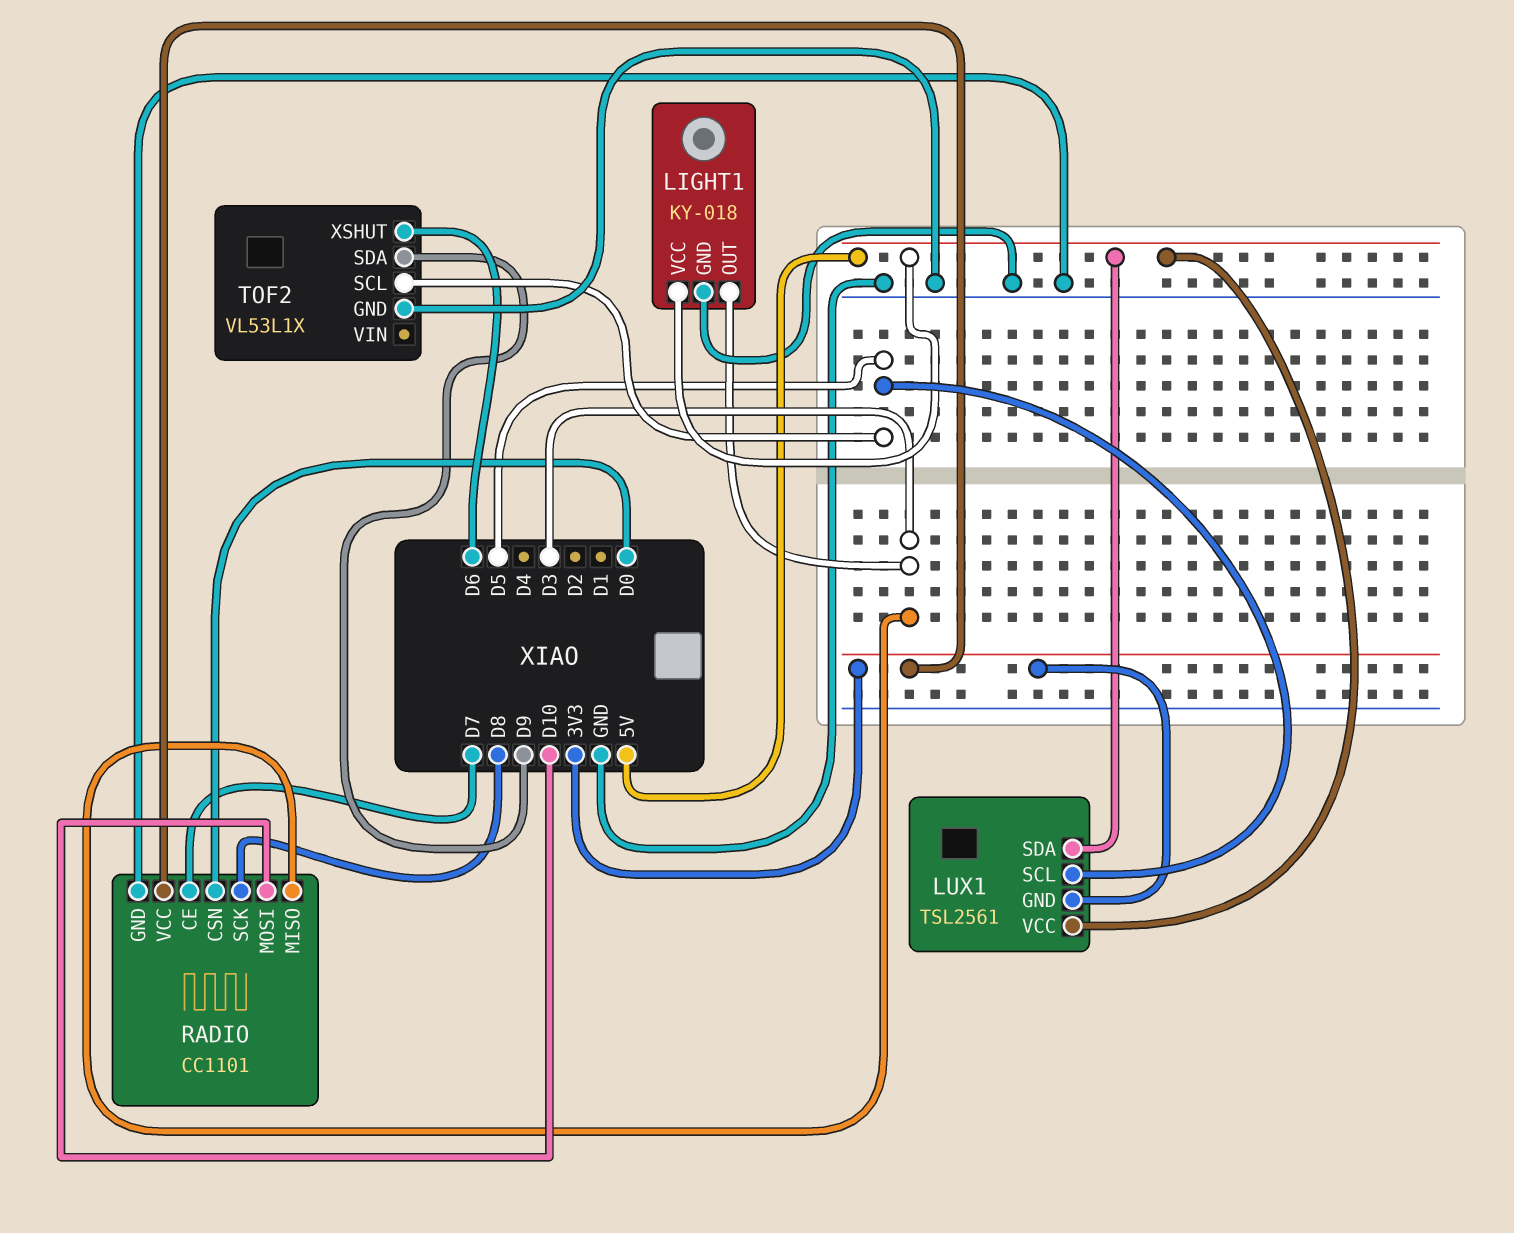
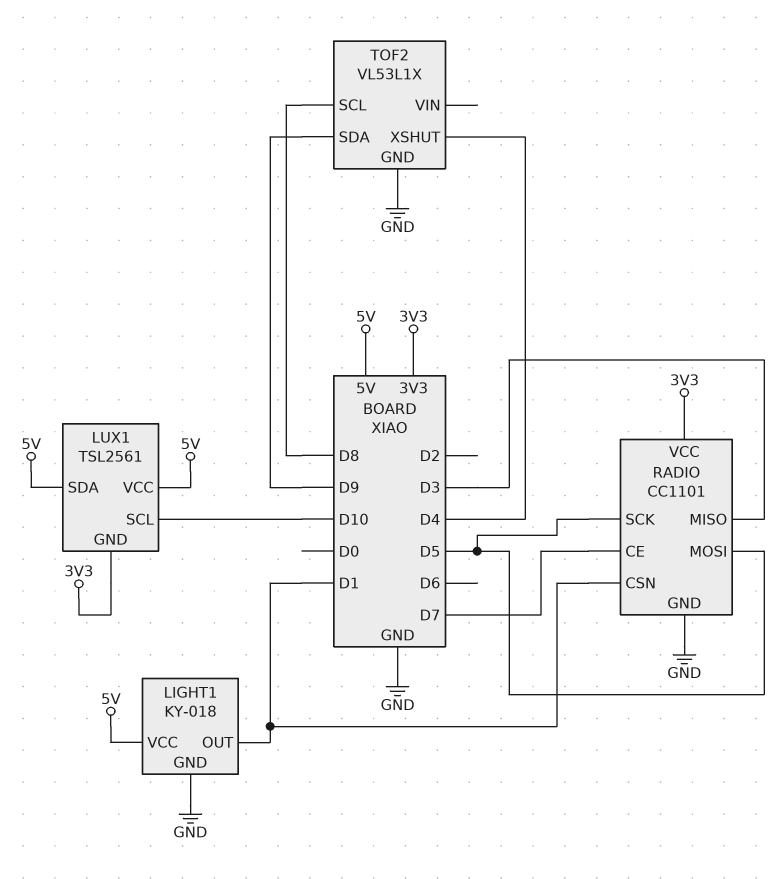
LIGHT1 pin OUT: D3 -> D1
LUX1 pin SCL: D5 -> D10
RADIO pin CSN: D0 -> D1
RADIO pin MOSI: D10 -> D5
RADIO pin SCK: D8 -> D5
TOF2 pin SCL: D5 -> D8
TOF2 pin XSHUT: D6 -> D4

